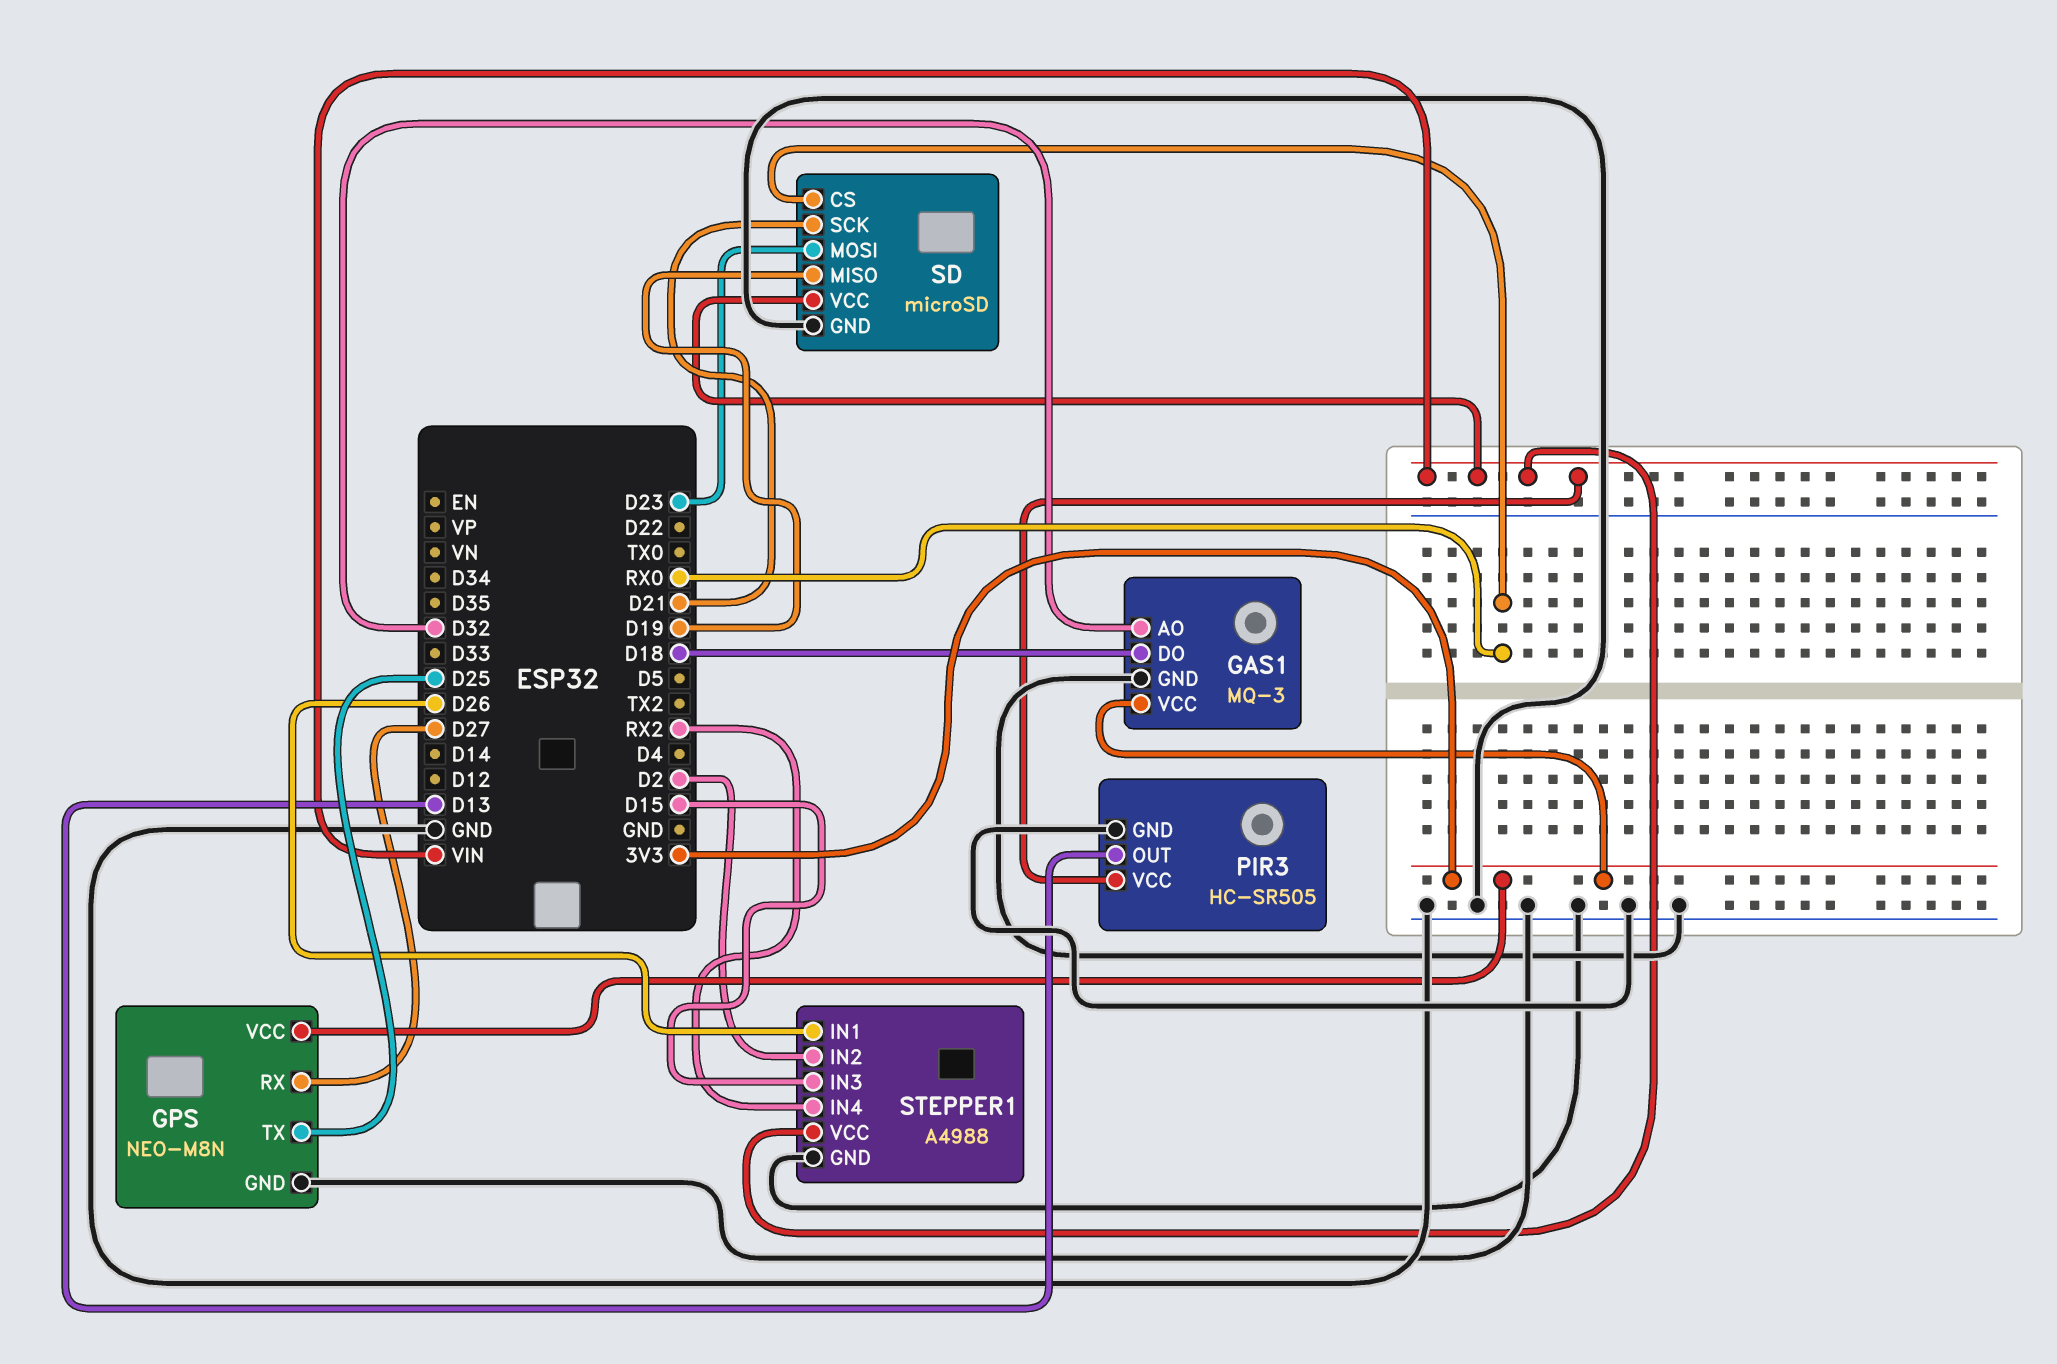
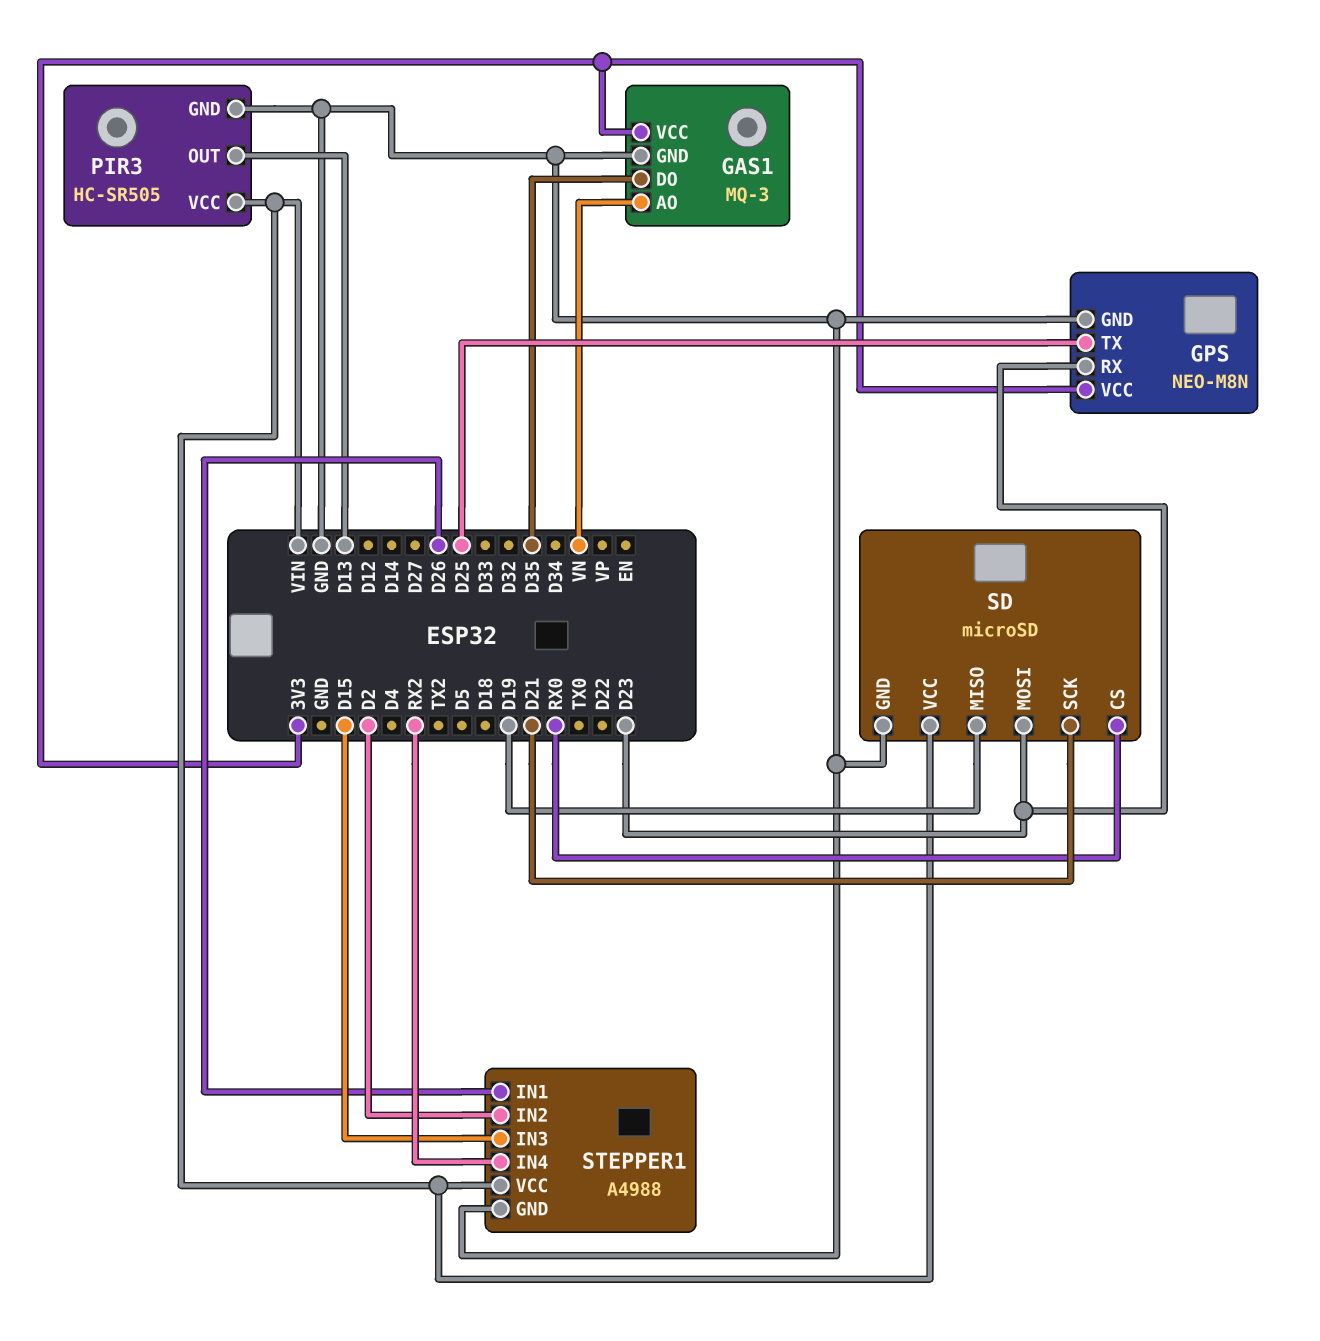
GAS1 pin AO: D32 -> VN
GAS1 pin DO: D18 -> D35
GPS pin RX: D27 -> D23

